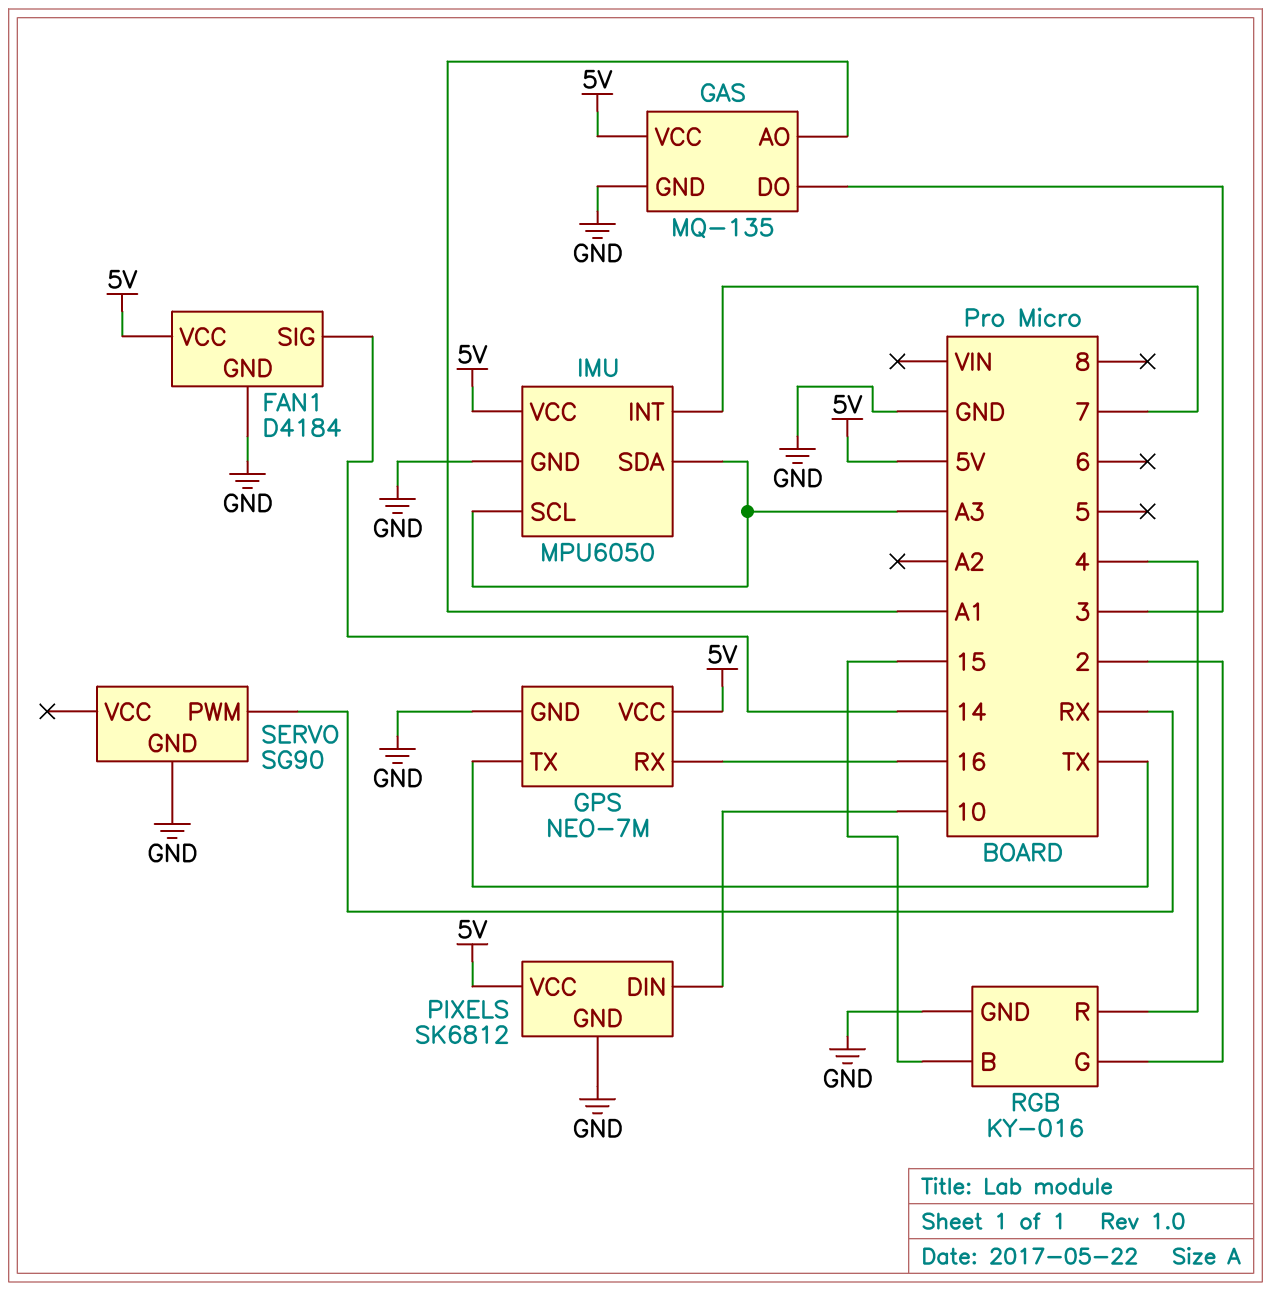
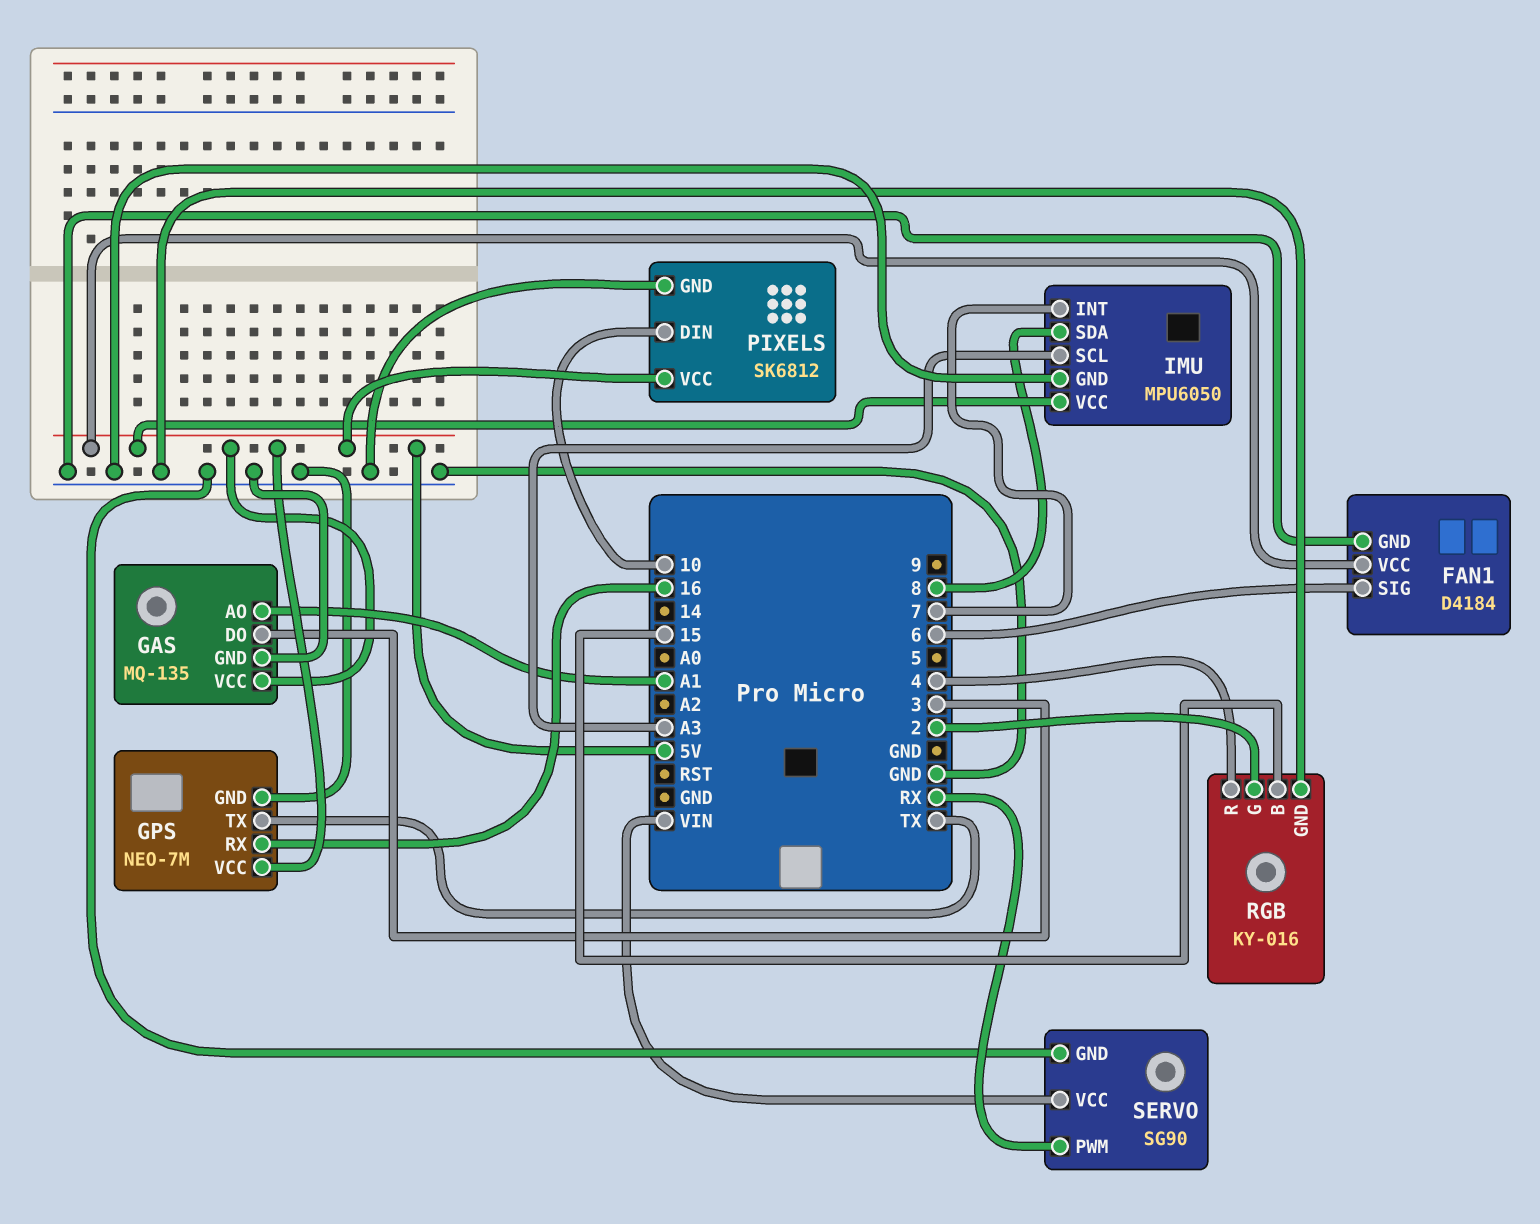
FAN1 pin SIG: 14 -> 6
IMU pin SDA: A3 -> 8
SERVO pin VCC: none -> VIN

